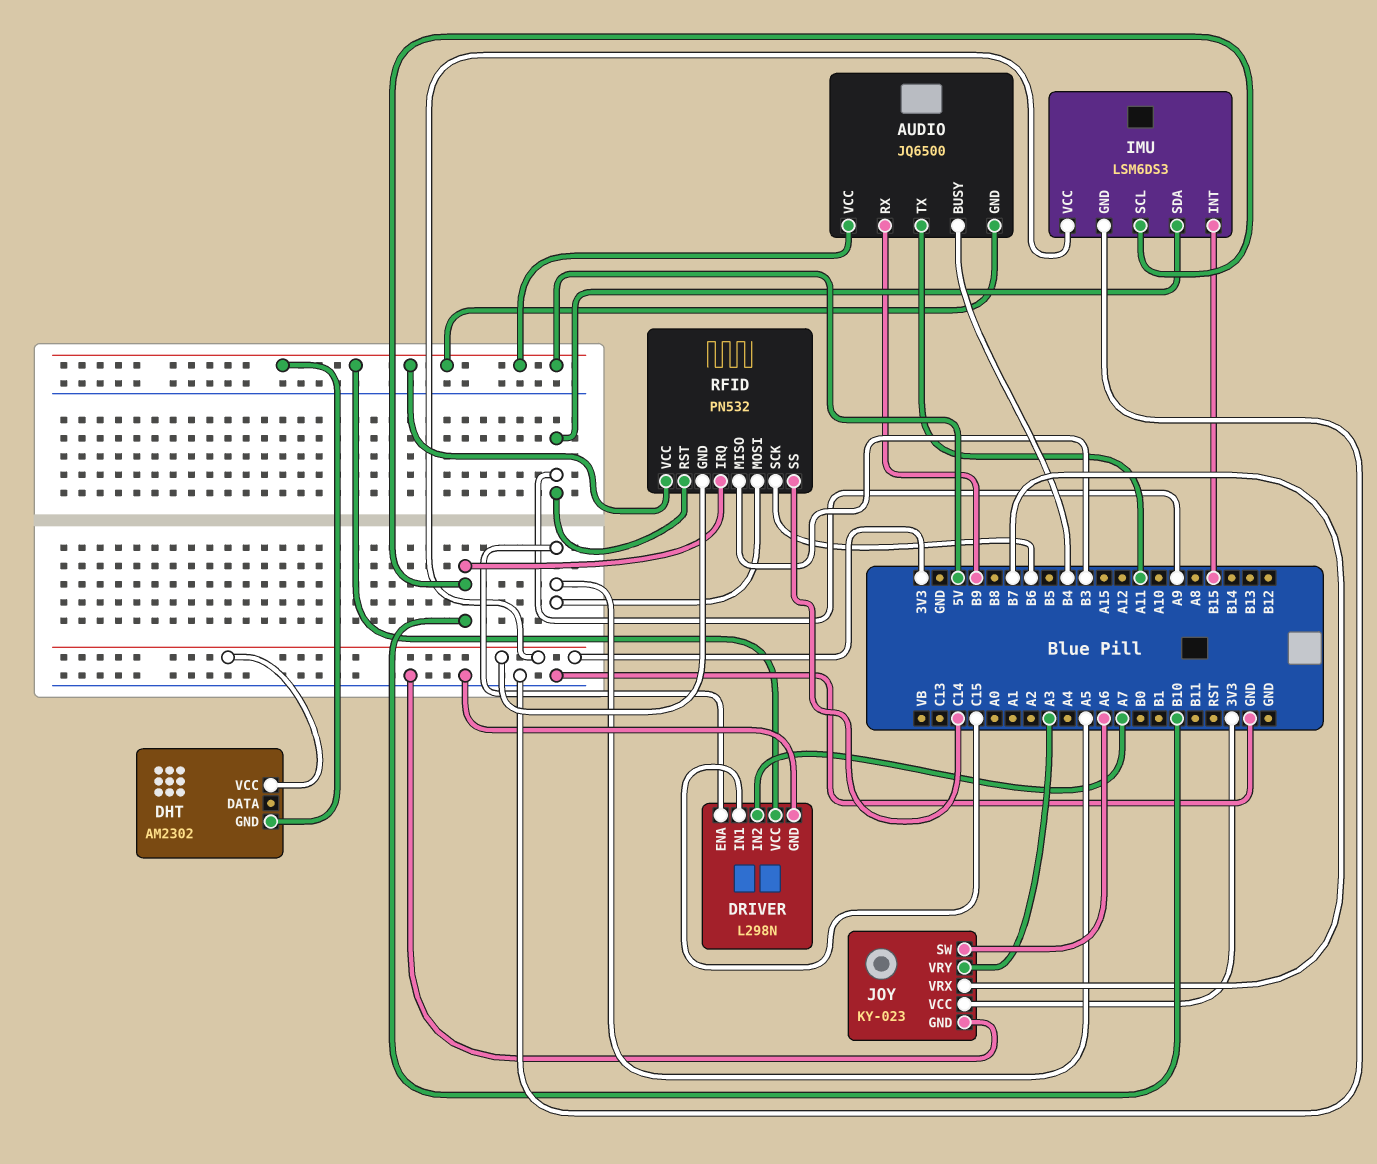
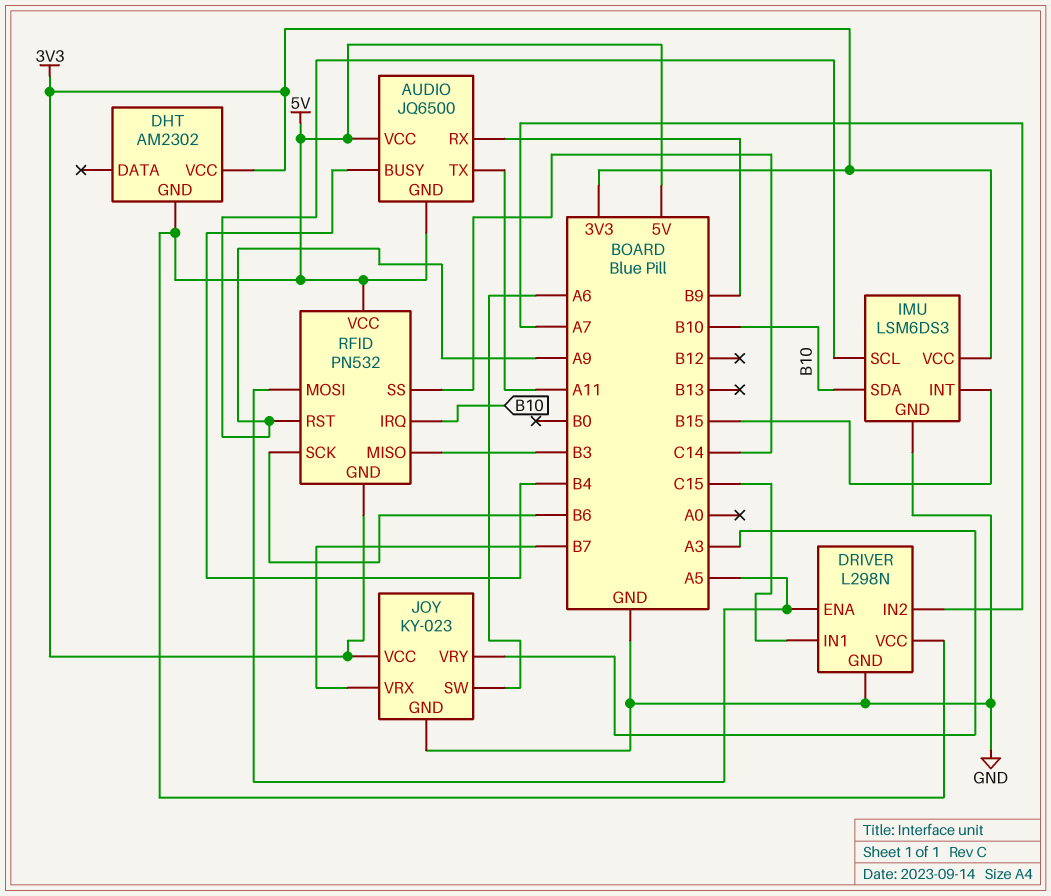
IMU pin SCL: B10 -> A9
IMU pin SDA: A9 -> B10

